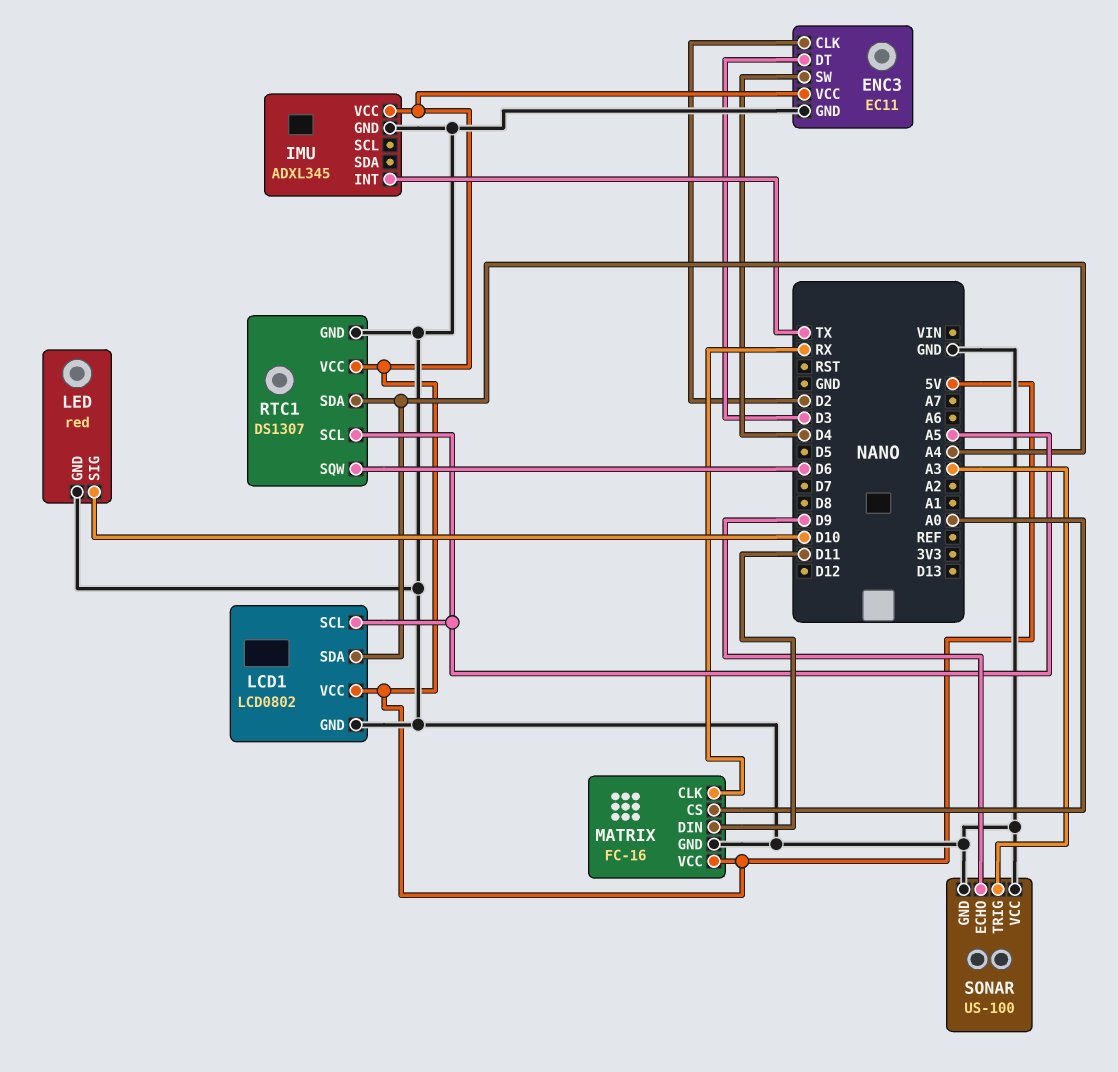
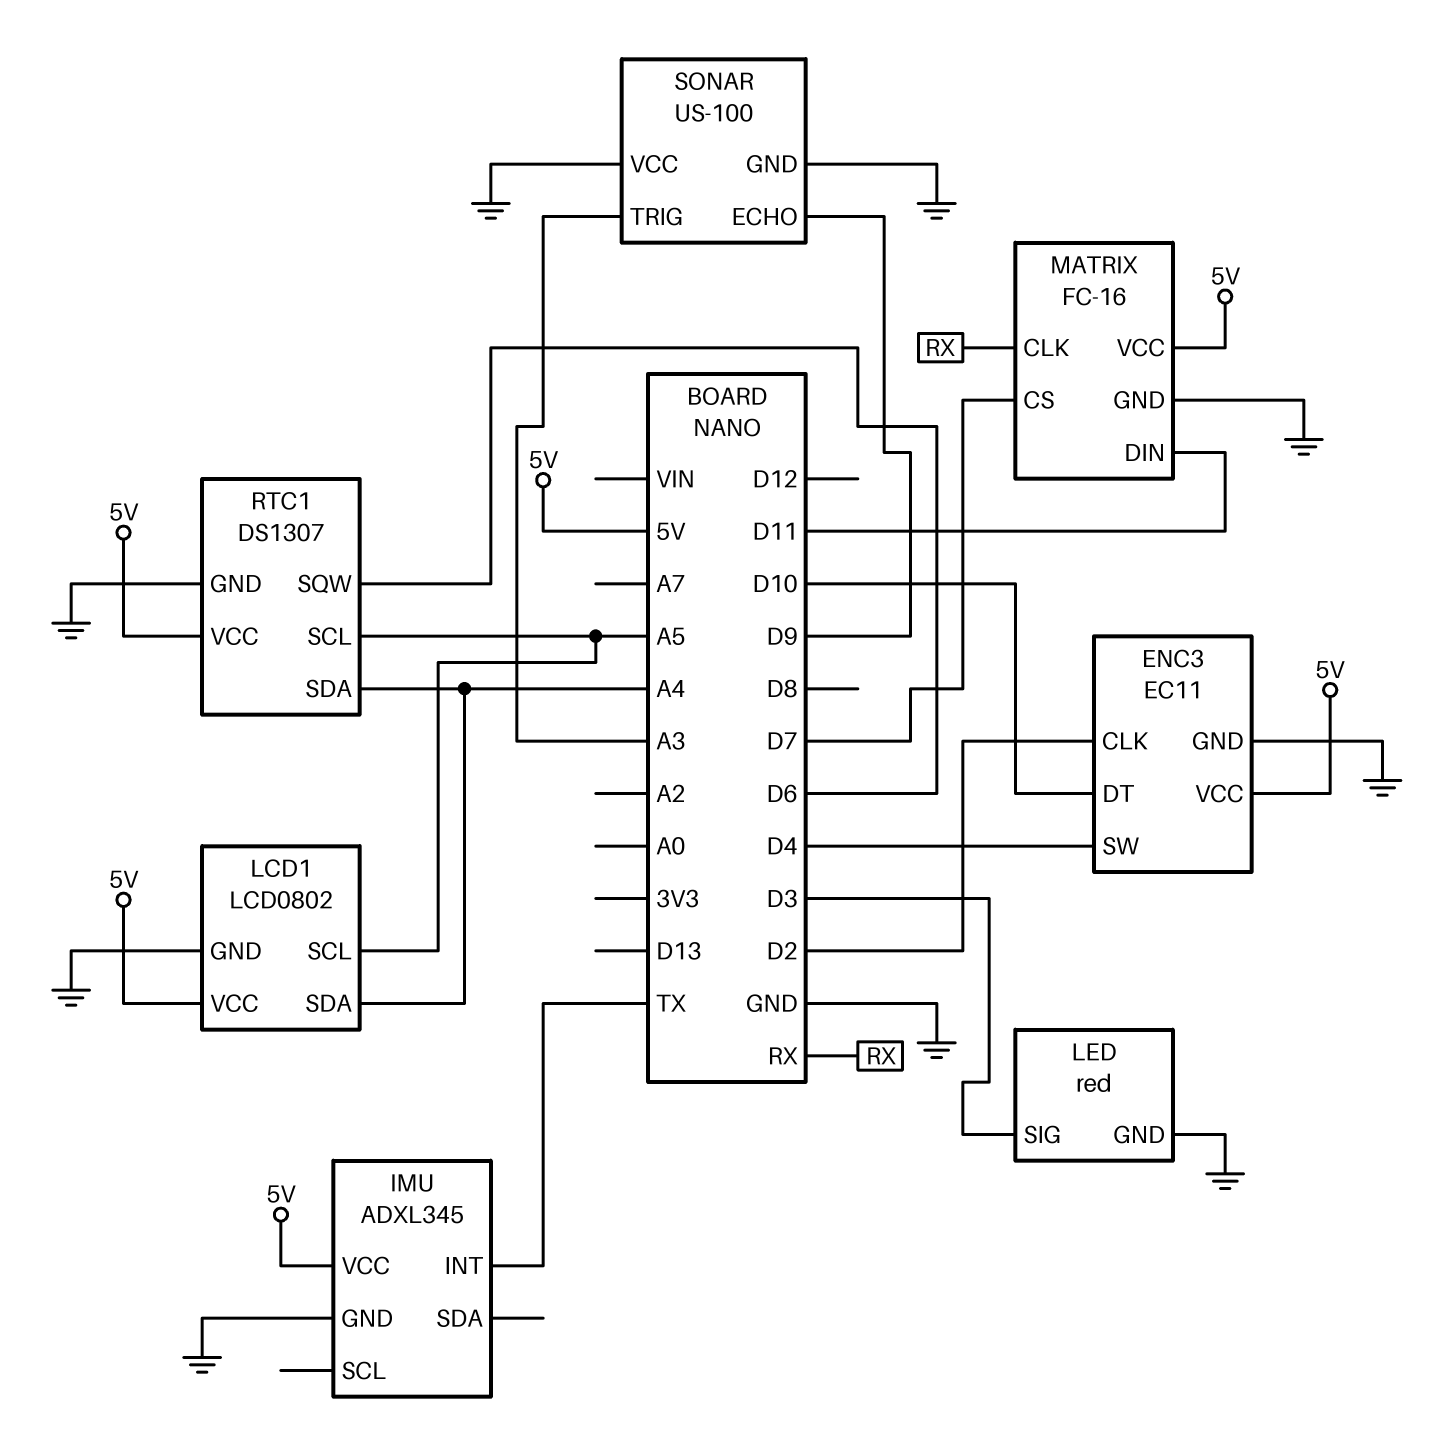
ENC3 pin DT: D3 -> D10
LED pin SIG: D10 -> D3
MATRIX pin CS: A0 -> D7

